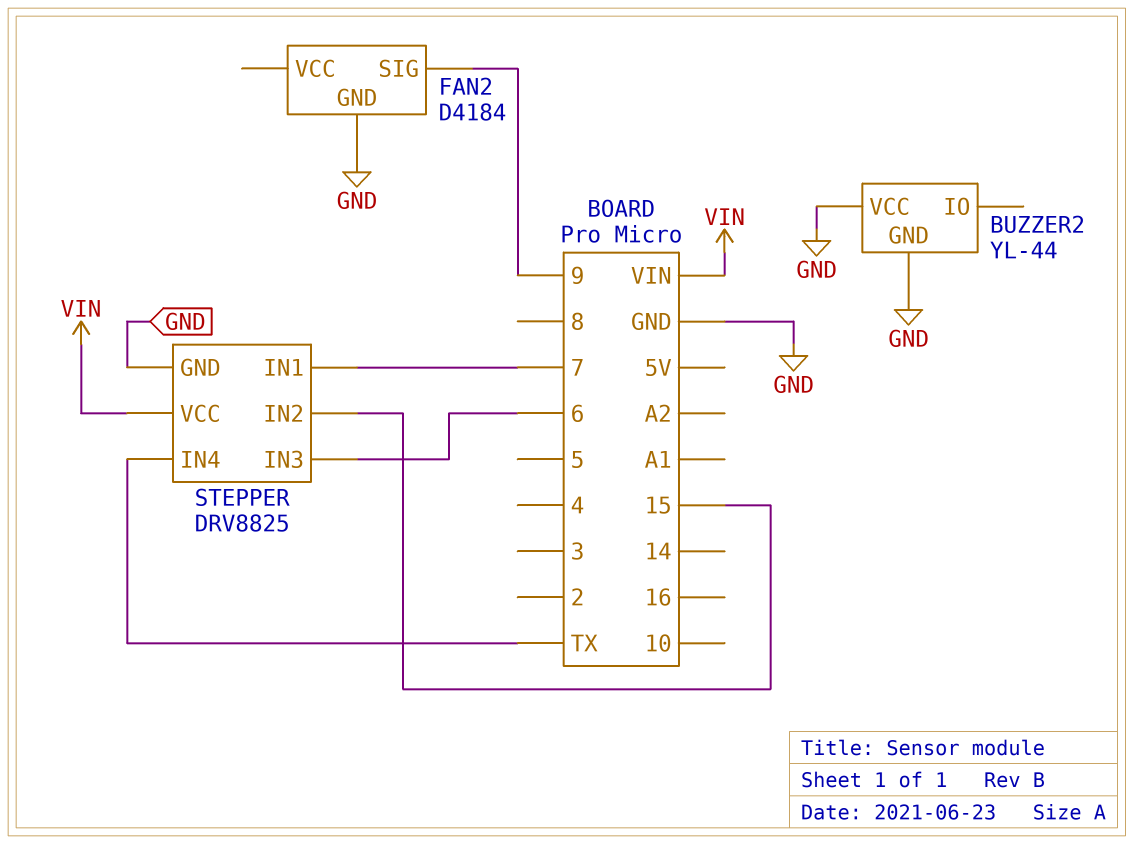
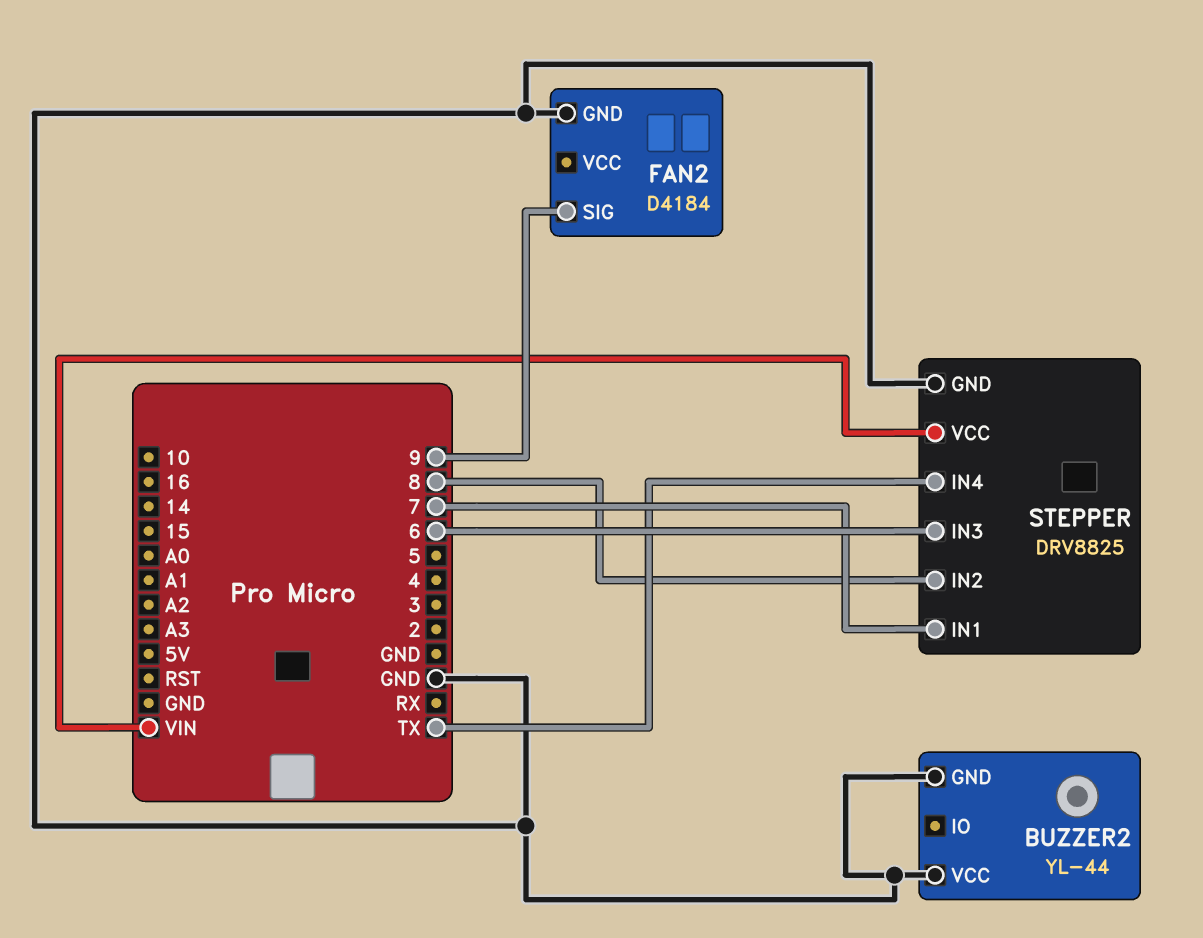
STEPPER pin IN2: 15 -> 8

